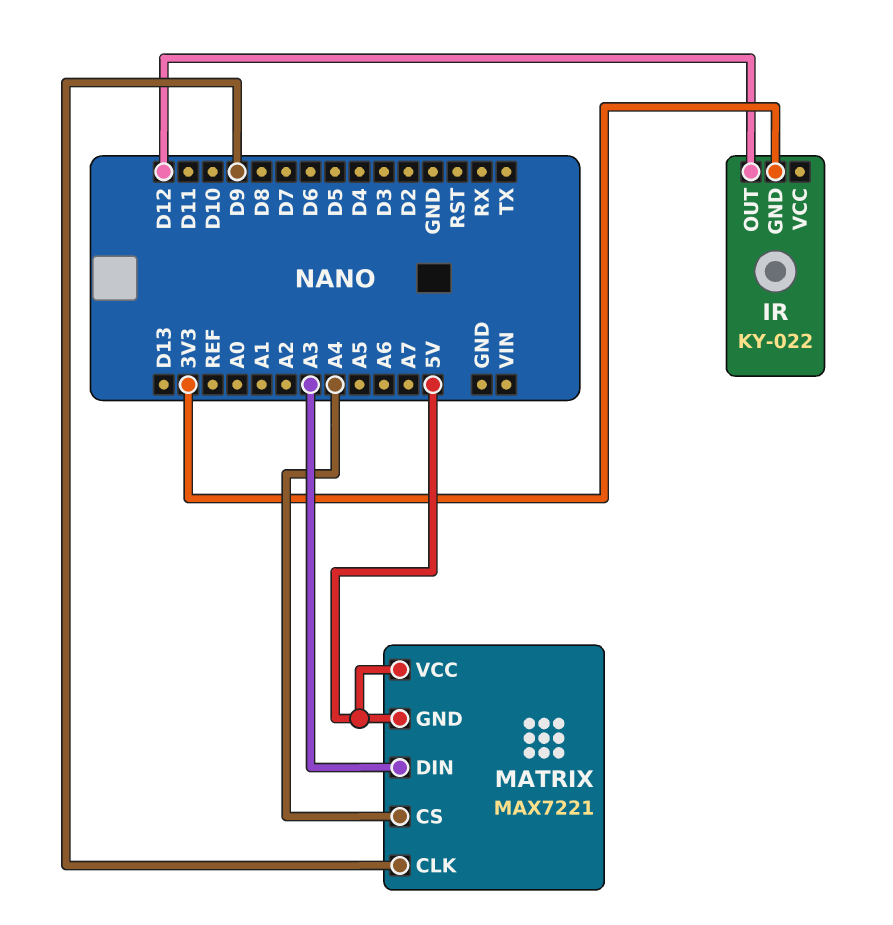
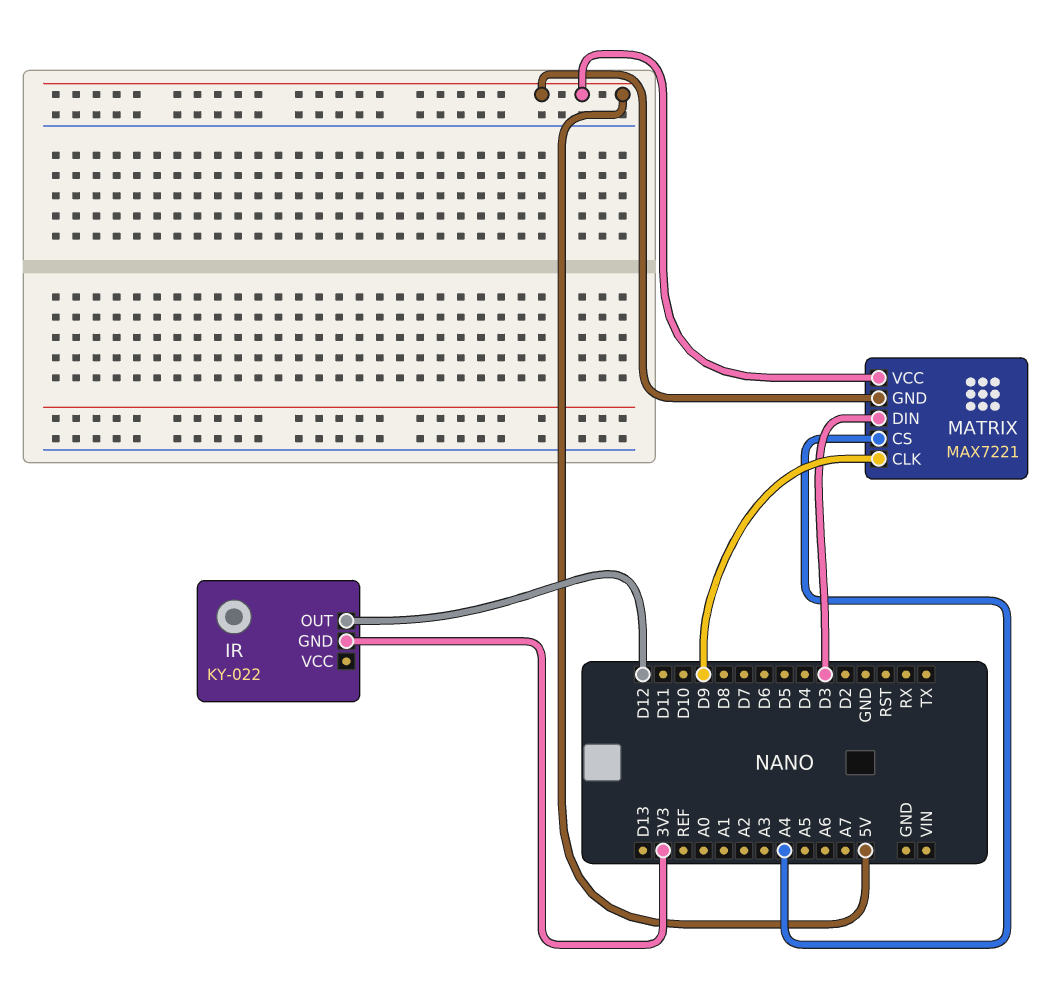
MATRIX pin DIN: A3 -> D3

